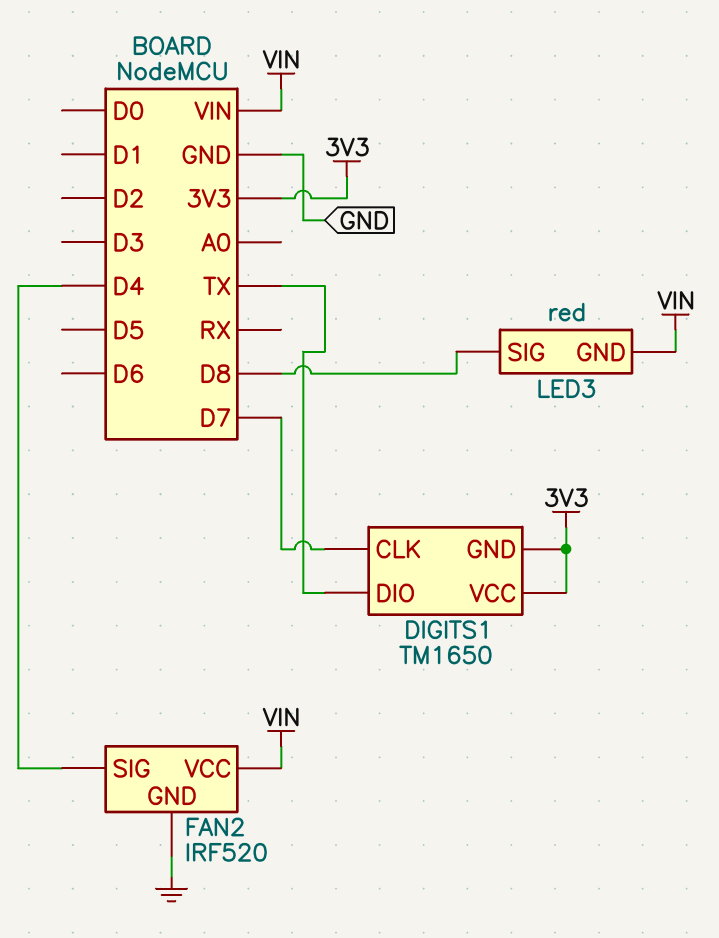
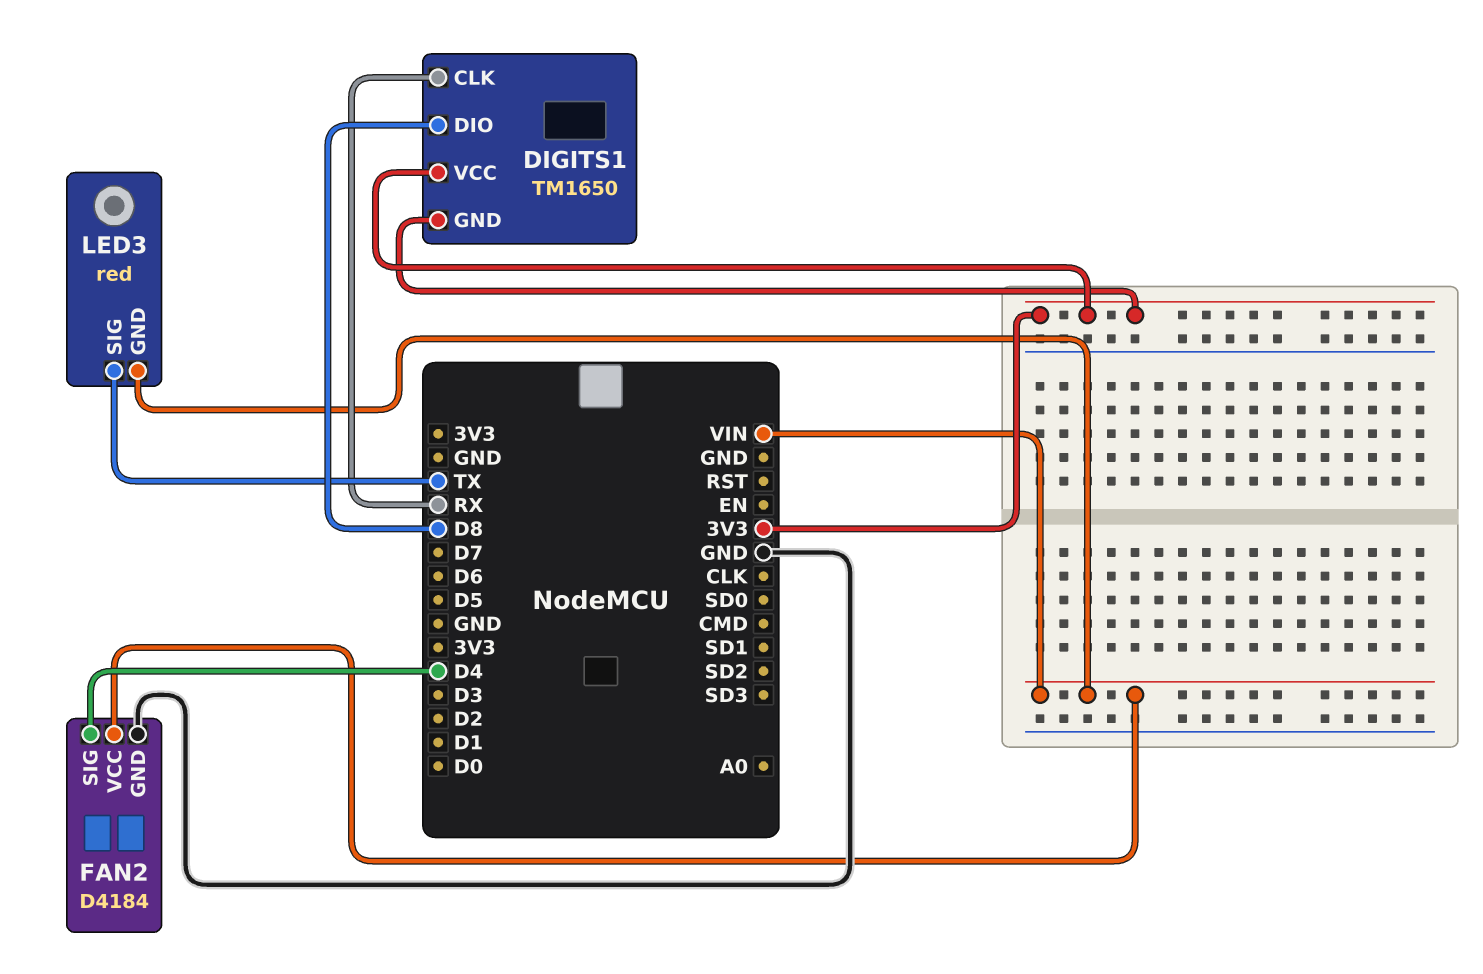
DIGITS1 pin CLK: D7 -> RX
DIGITS1 pin DIO: TX -> D8
FAN2: IRF520 -> D4184
LED3 pin SIG: D8 -> TX

